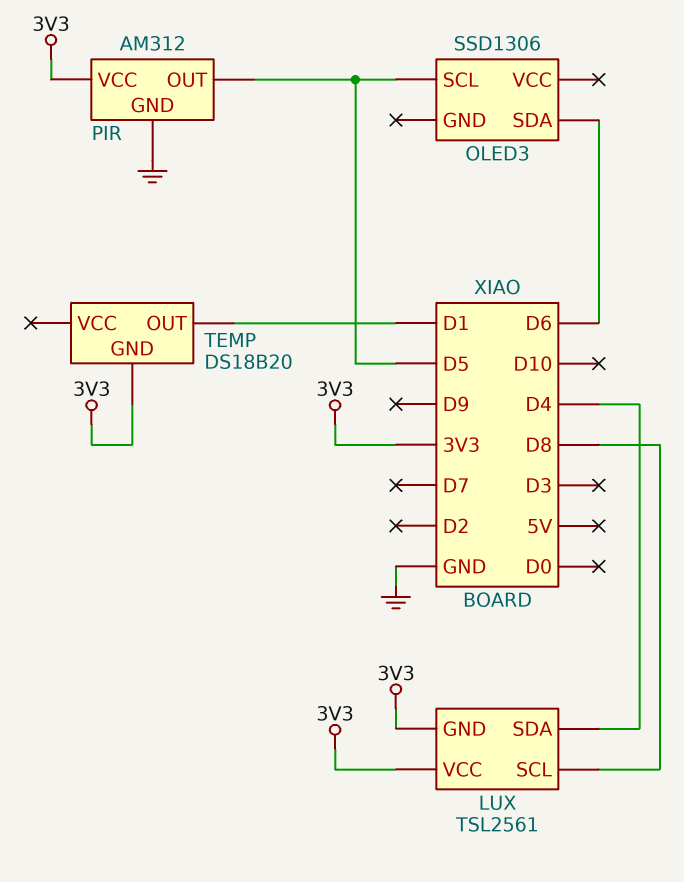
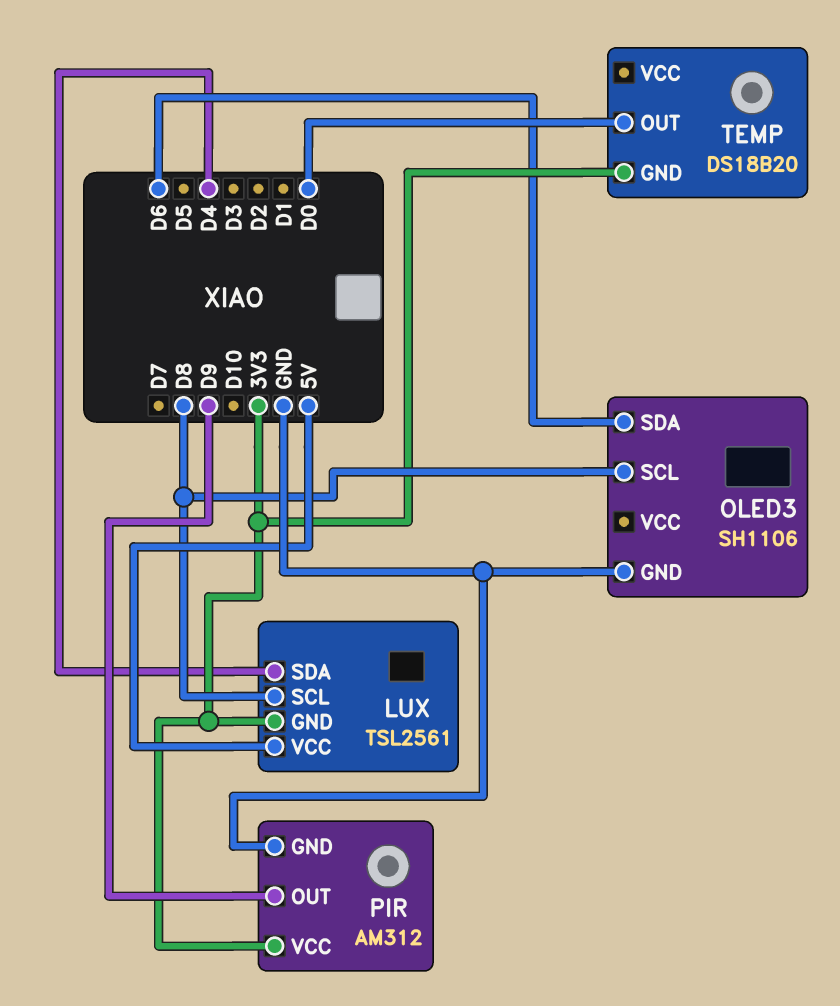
LUX pin VCC: 3V3 -> 5V
OLED3: SSD1306 -> SH1106
OLED3 pin GND: none -> GND
OLED3 pin SCL: D5 -> D8
PIR pin OUT: D5 -> D9
TEMP pin OUT: D1 -> D0

